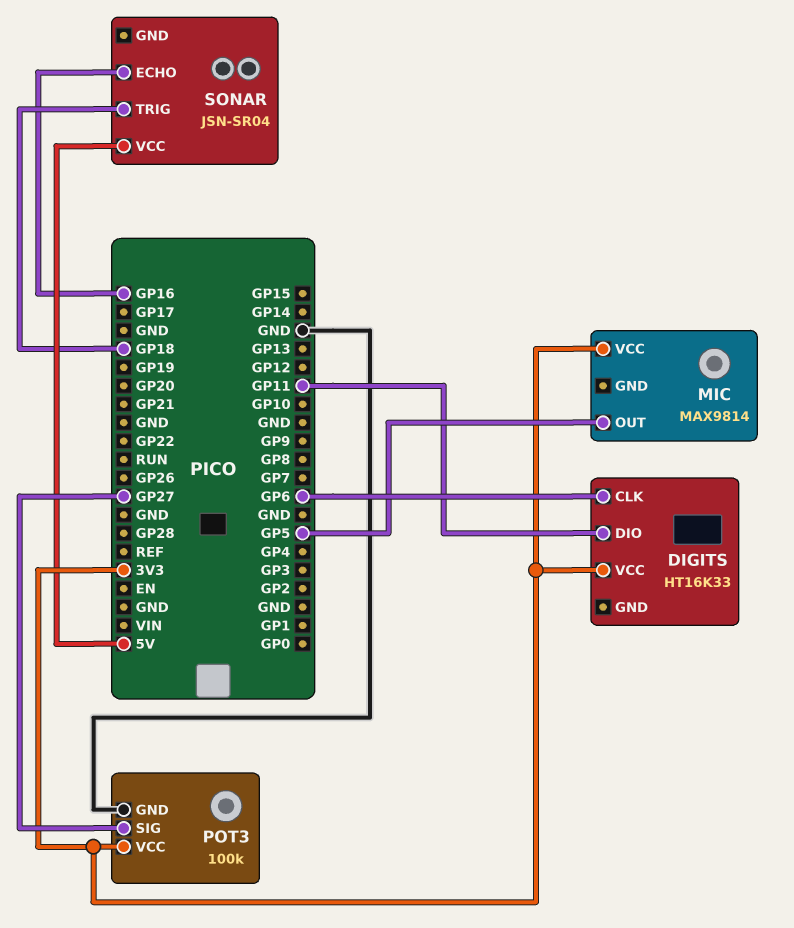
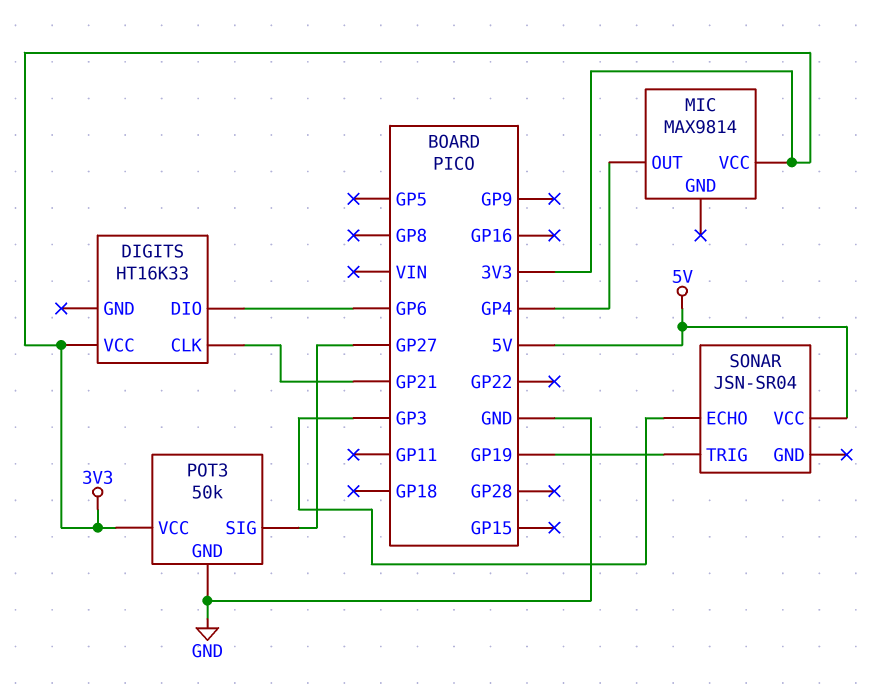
DIGITS pin CLK: GP6 -> GP21
DIGITS pin DIO: GP11 -> GP6
MIC pin OUT: GP5 -> GP4
POT3: 100k -> 50k
SONAR pin ECHO: GP16 -> GP3
SONAR pin TRIG: GP18 -> GP19

